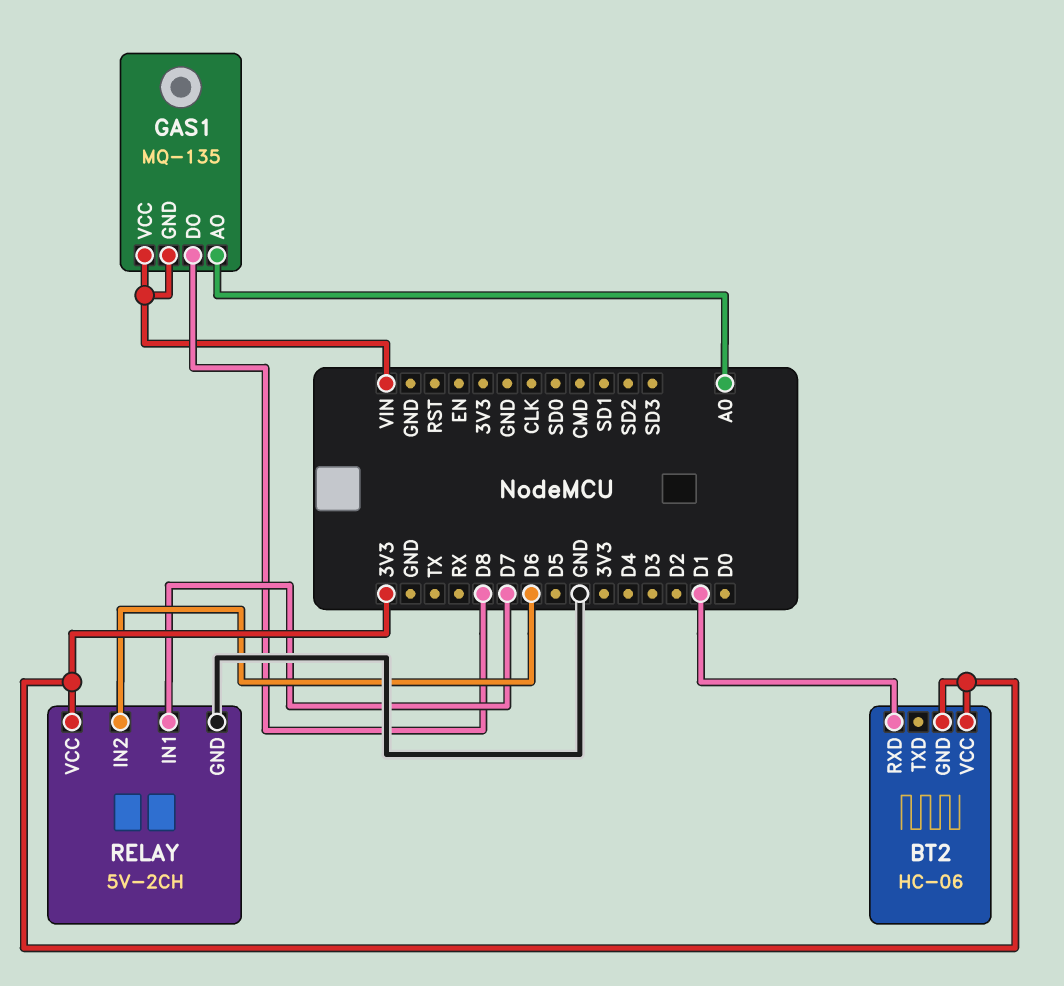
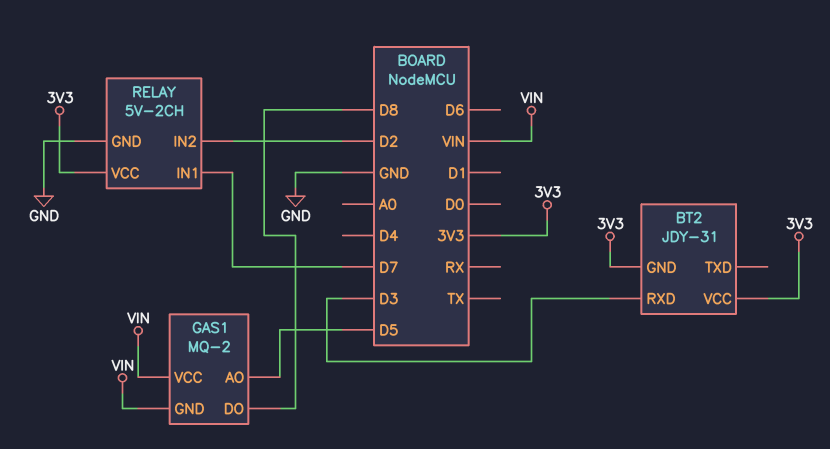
BT2: HC-06 -> JDY-31
BT2 pin RXD: D1 -> D3
GAS1: MQ-135 -> MQ-2
GAS1 pin AO: A0 -> D5
RELAY pin IN2: D6 -> D2

